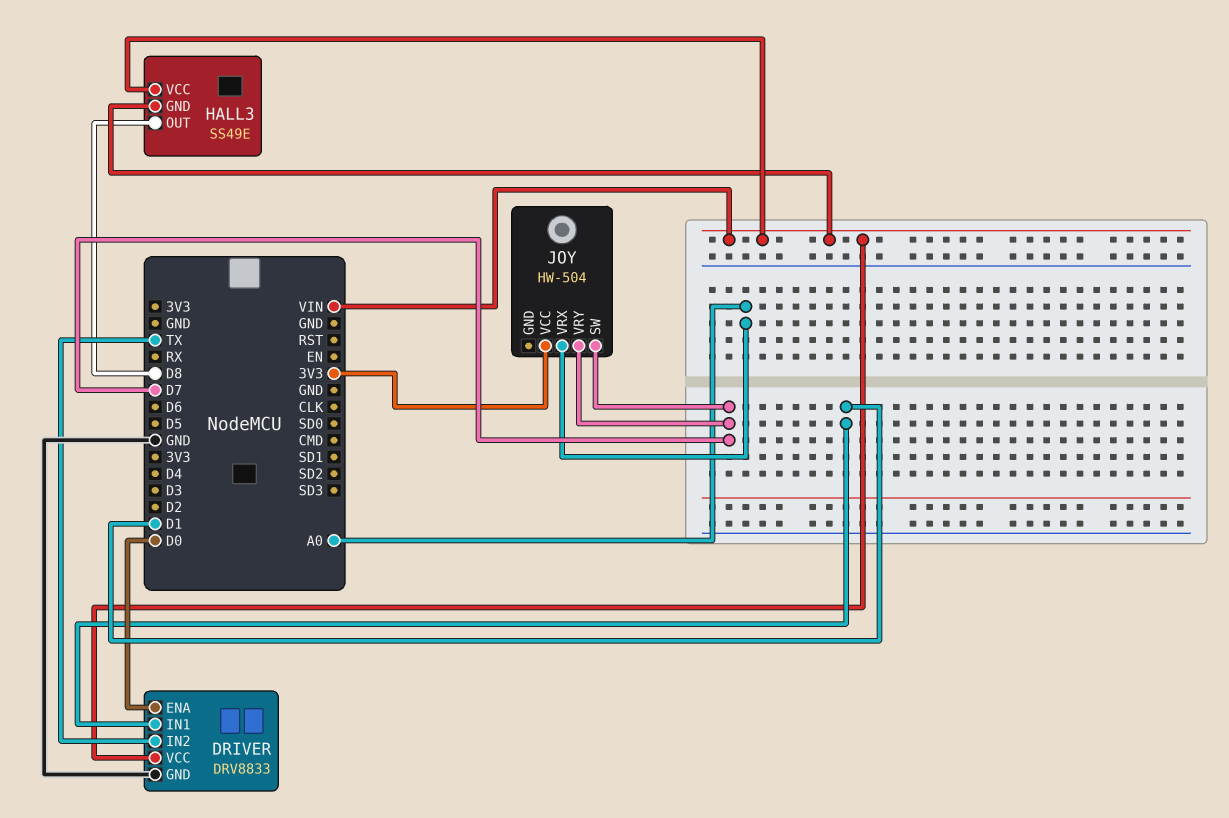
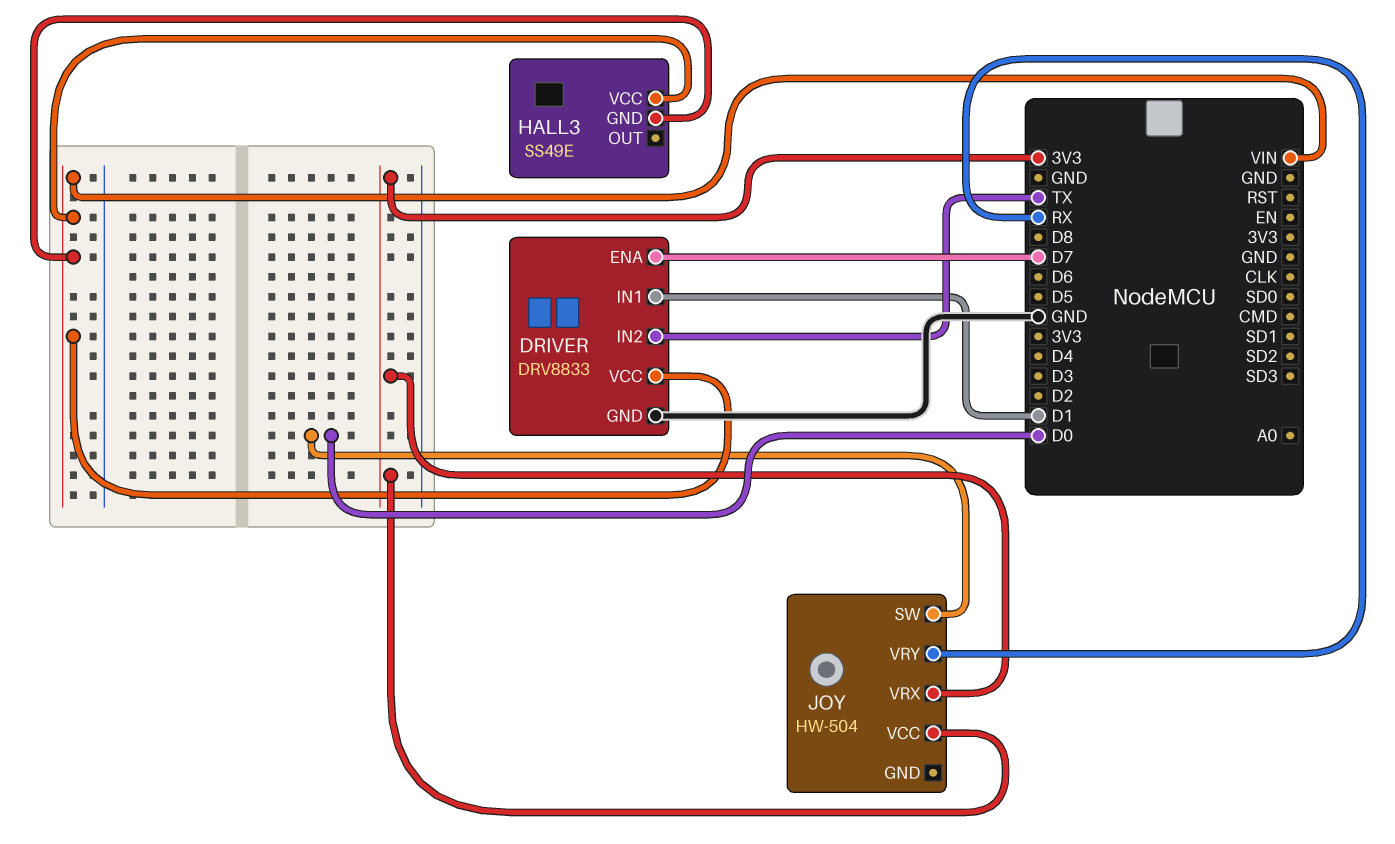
DRIVER pin ENA: D0 -> D7
HALL3 pin OUT: D8 -> none
JOY pin SW: D7 -> D0
JOY pin VRX: A0 -> 3V3
JOY pin VRY: D7 -> RX

